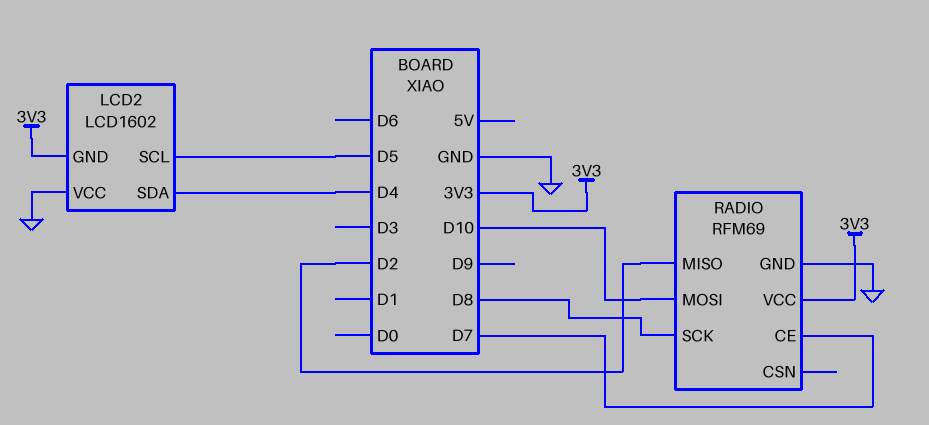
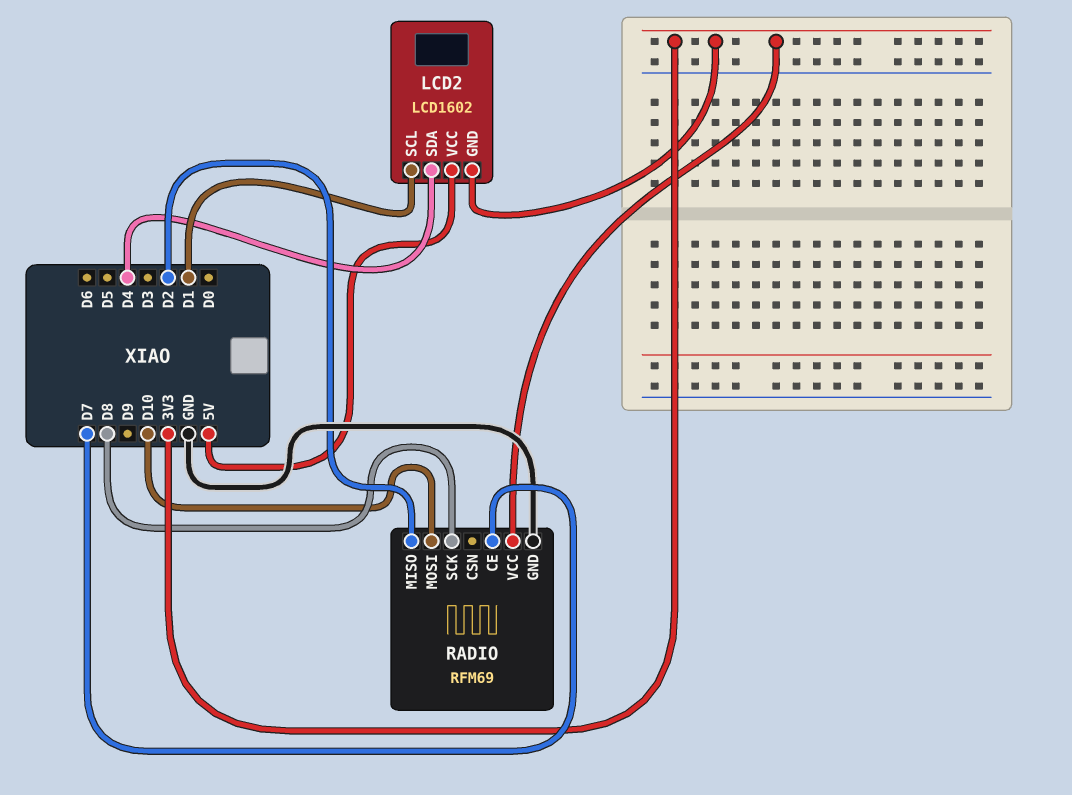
LCD2 pin SCL: D5 -> D1
LCD2 pin VCC: GND -> 5V

